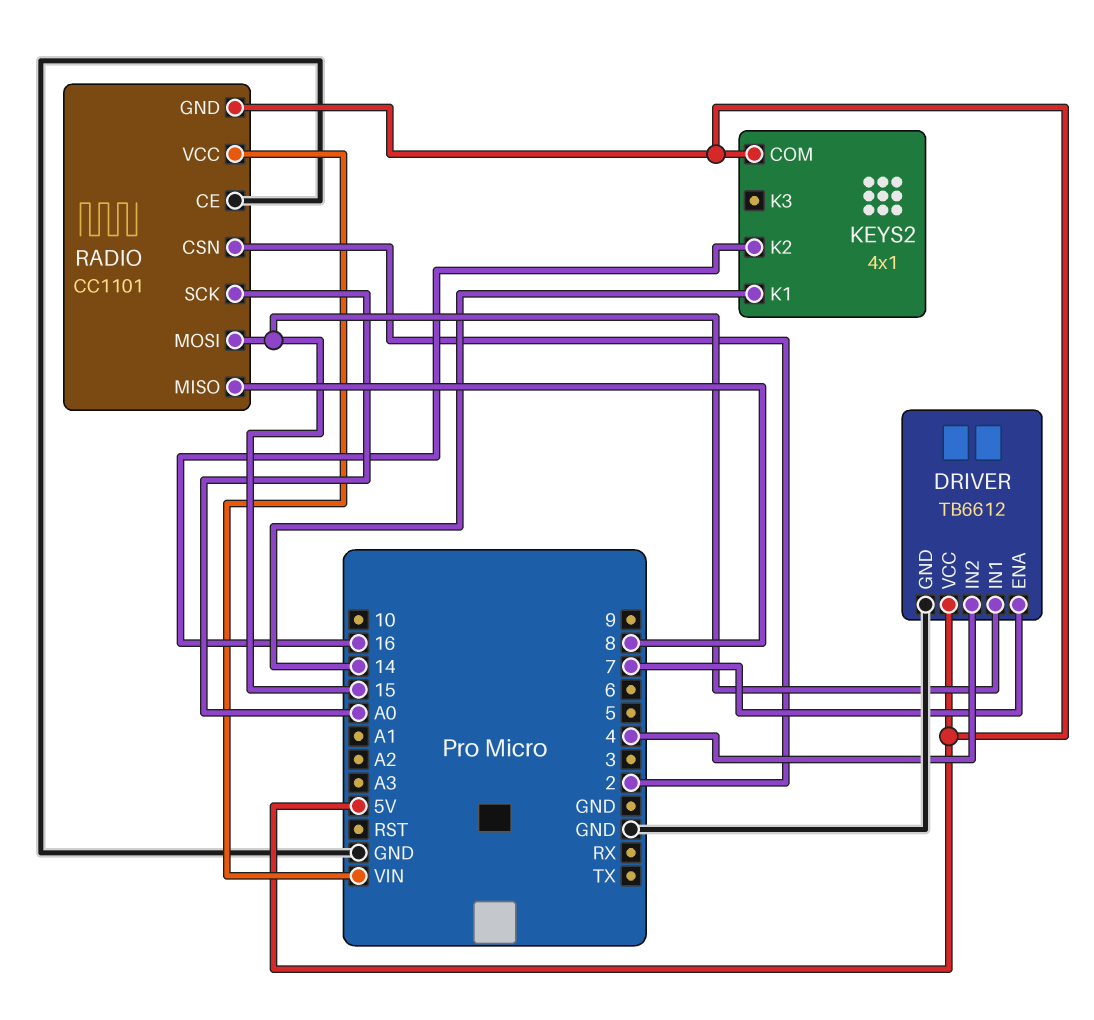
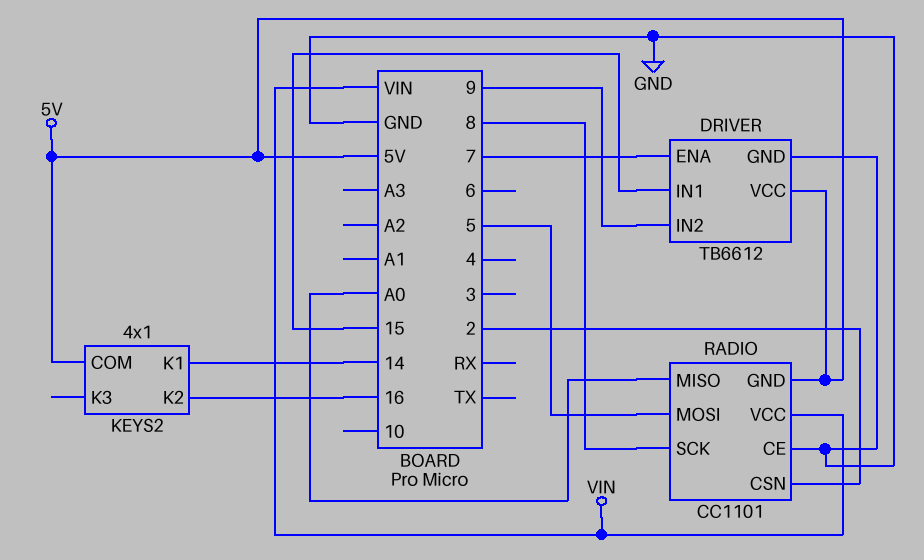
DRIVER pin IN2: 4 -> 9
RADIO pin MISO: 8 -> A0
RADIO pin MOSI: 15 -> 5
RADIO pin SCK: A0 -> 8

